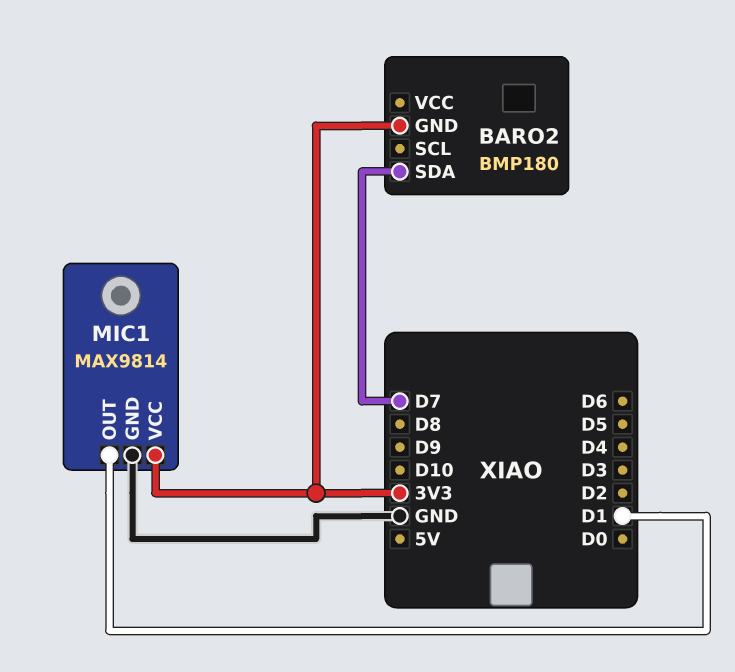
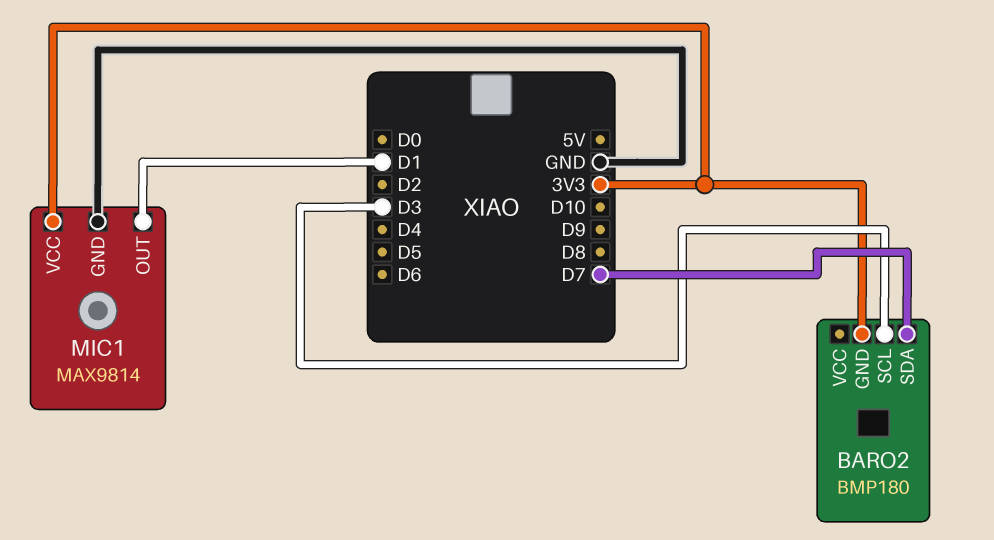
BARO2 pin SCL: none -> D3

